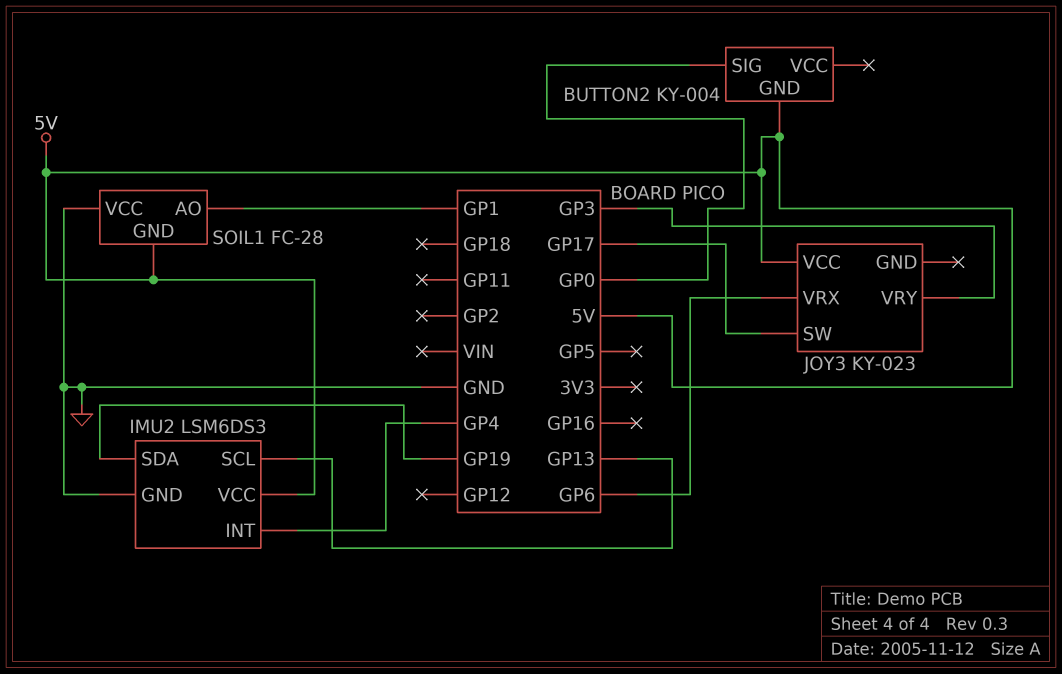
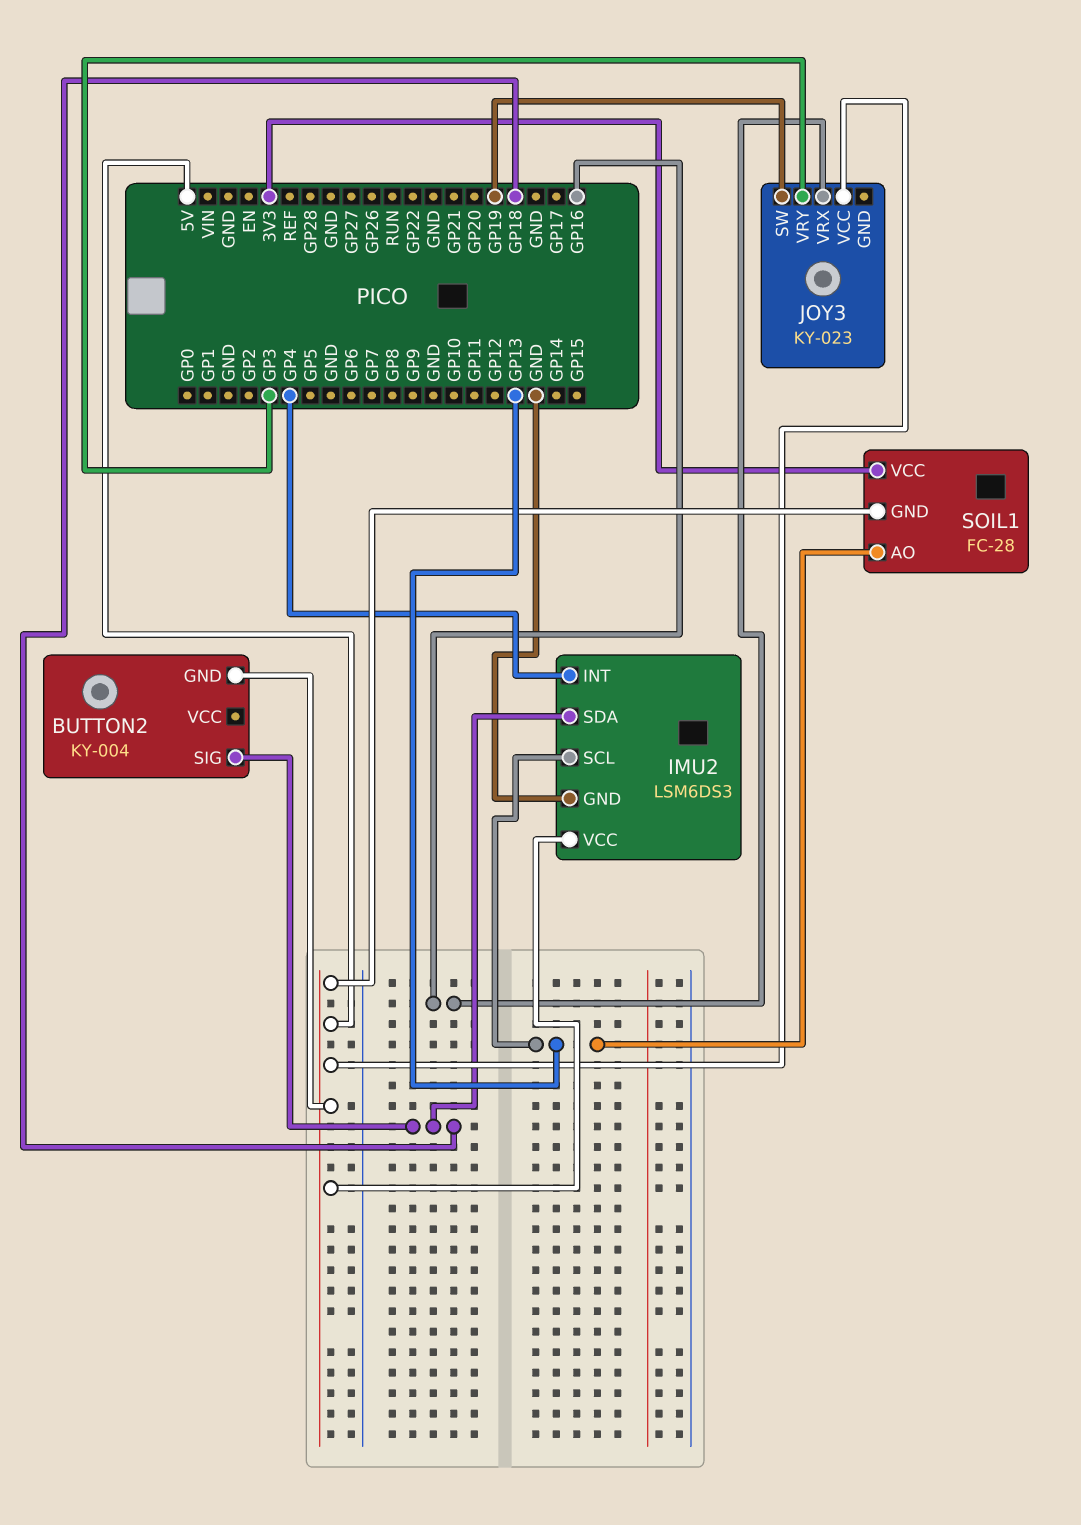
BUTTON2 pin SIG: GP0 -> GP18
IMU2 pin SDA: GP19 -> GP18
JOY3 pin SW: GP17 -> GP19
JOY3 pin VRX: GP6 -> GP16
SOIL1 pin AO: GP1 -> GP13
SOIL1 pin VCC: GND -> 3V3

